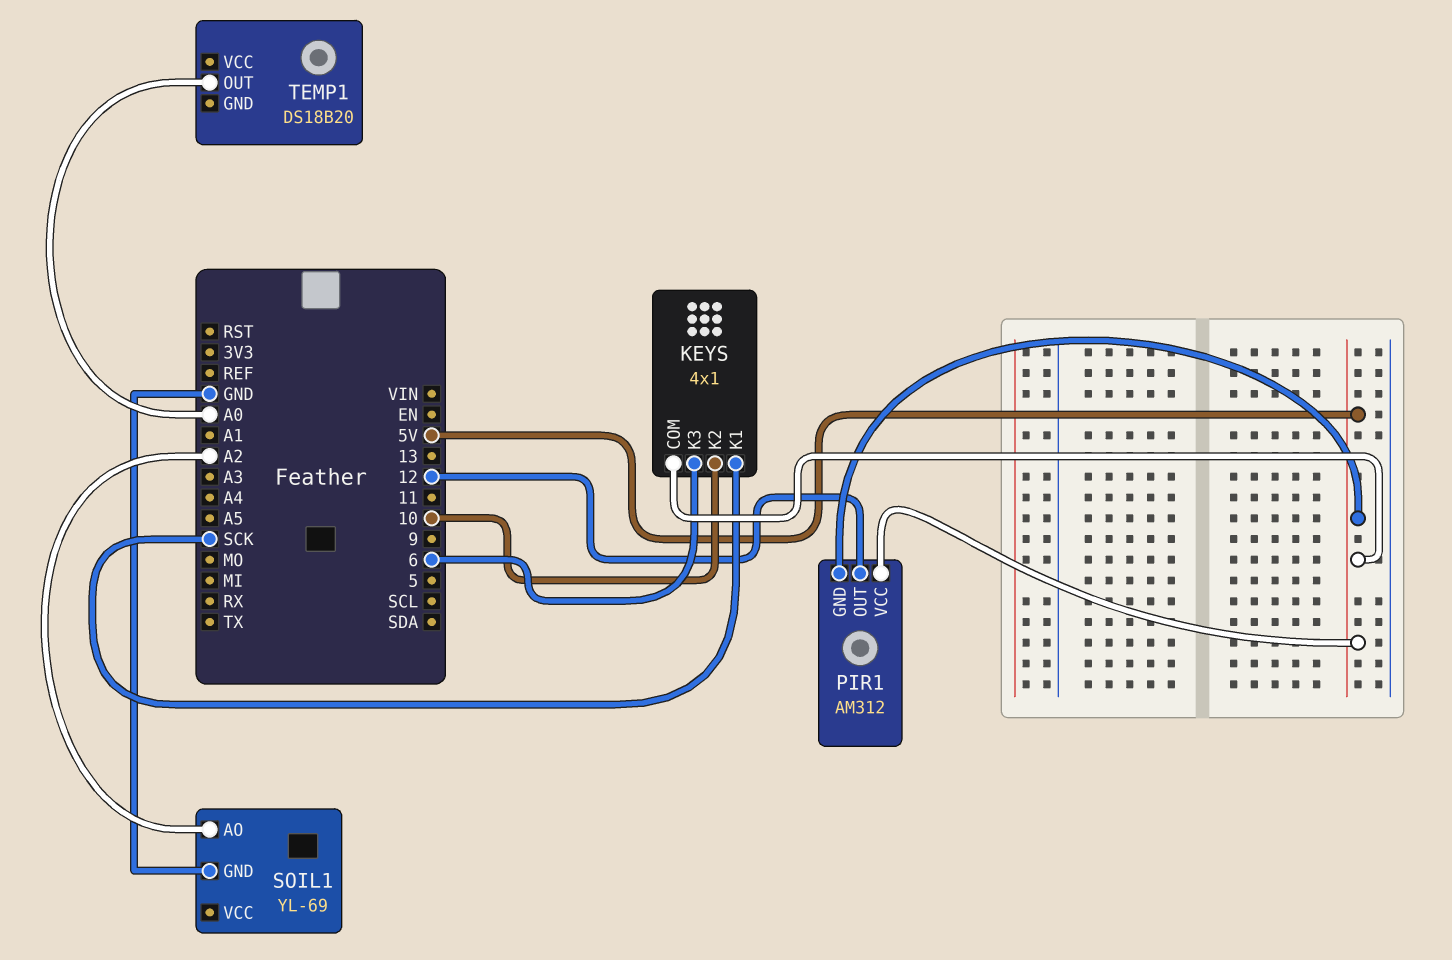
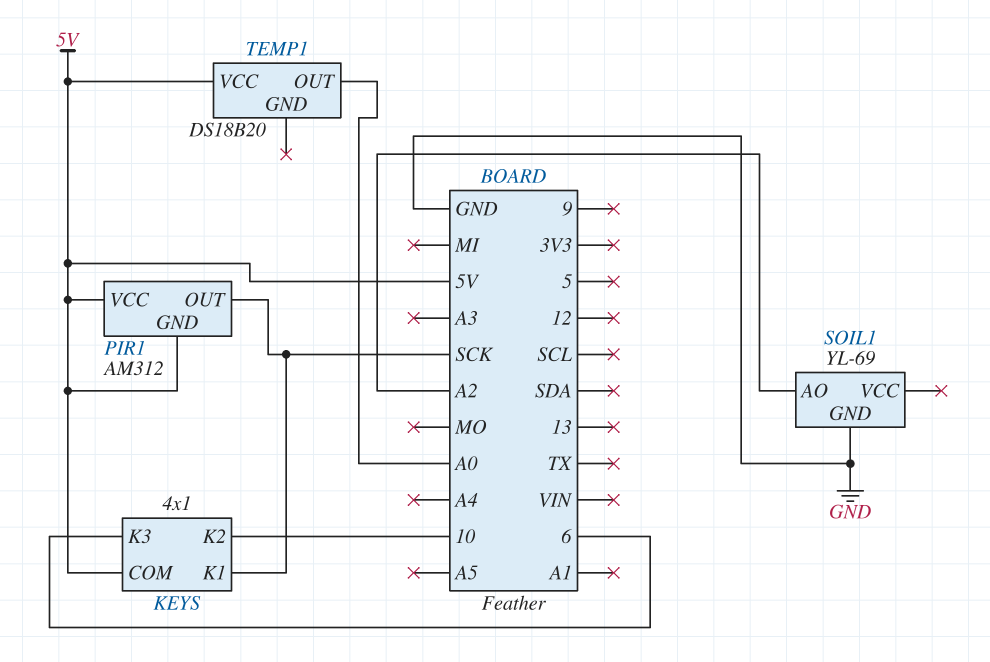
PIR1 pin OUT: 12 -> SCK
TEMP1 pin VCC: none -> 5V

